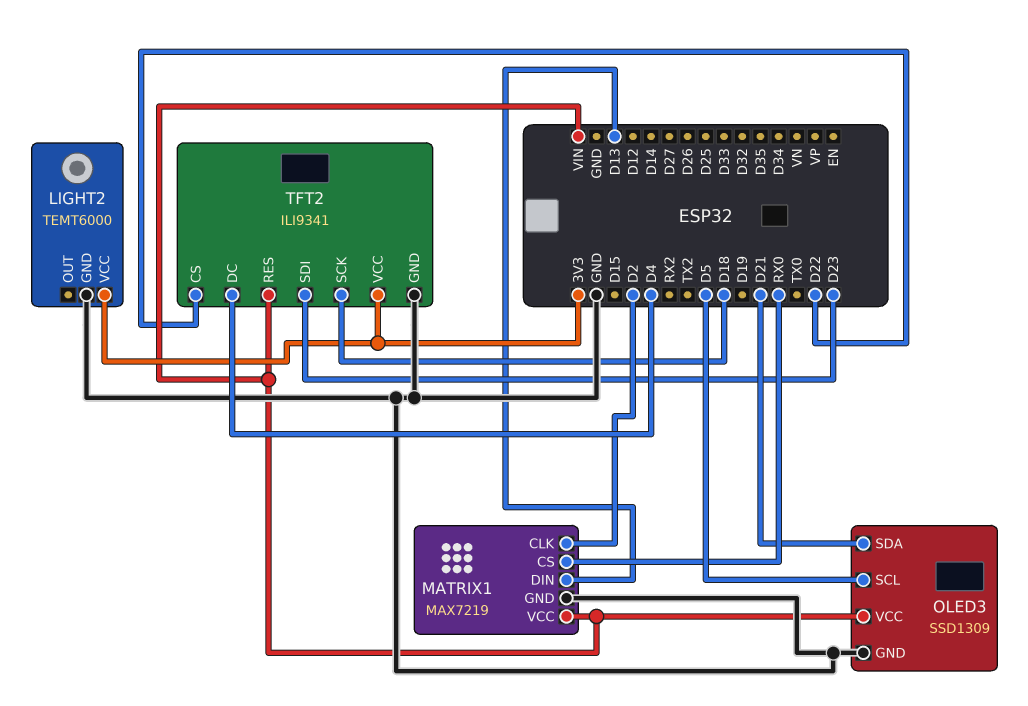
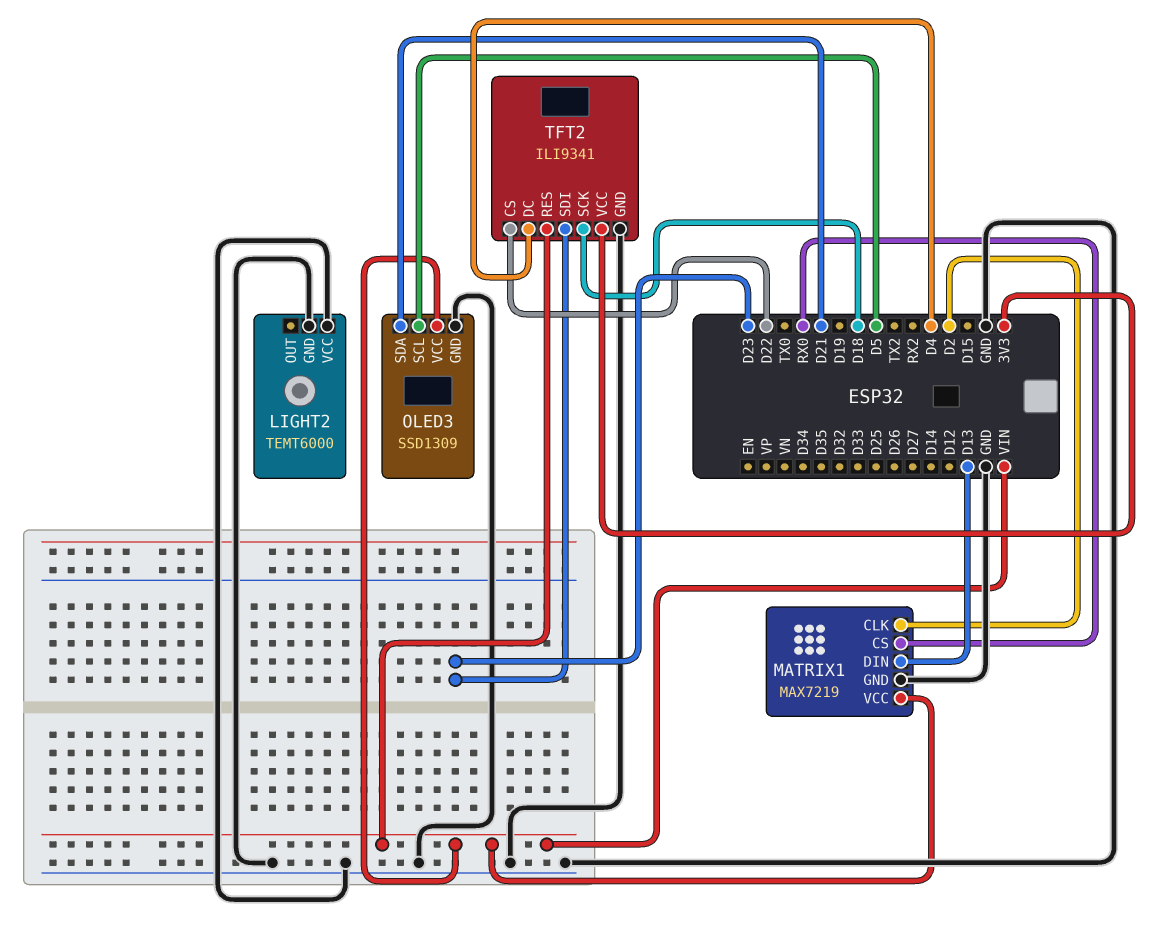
LIGHT2 pin VCC: 3V3 -> GND

